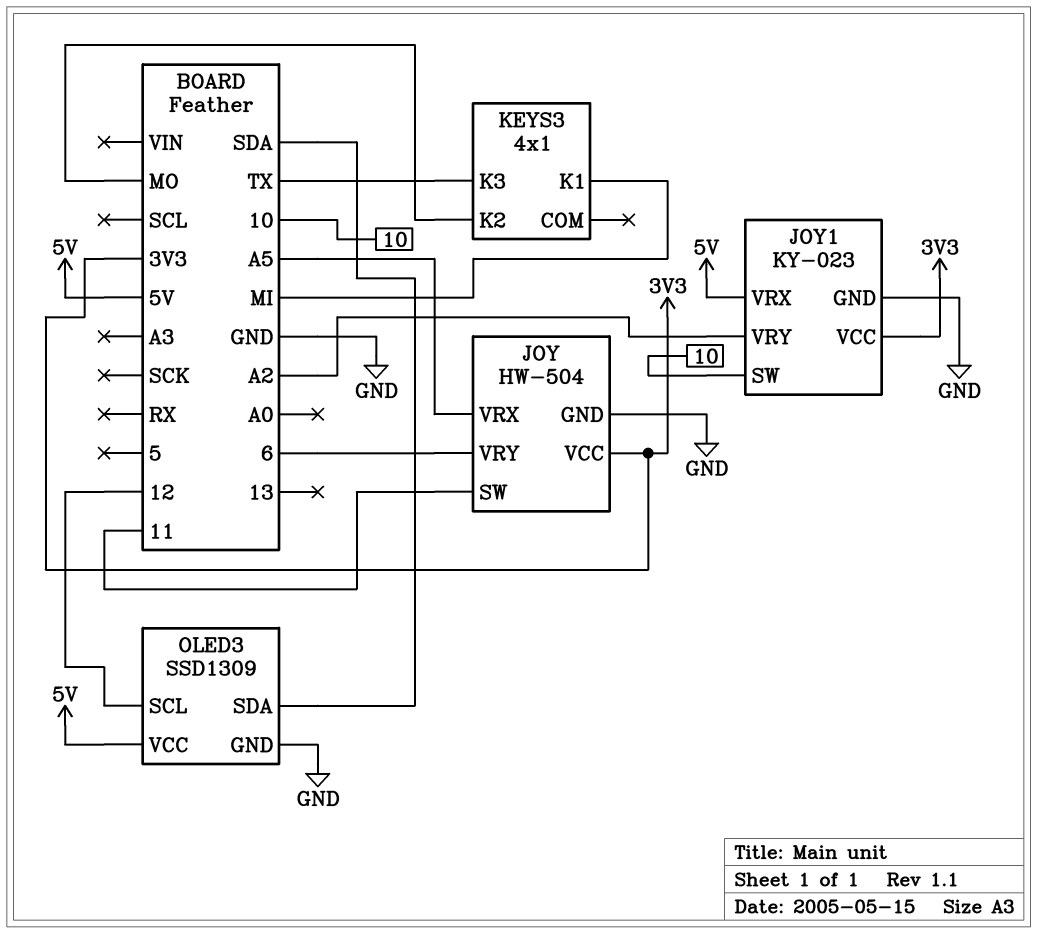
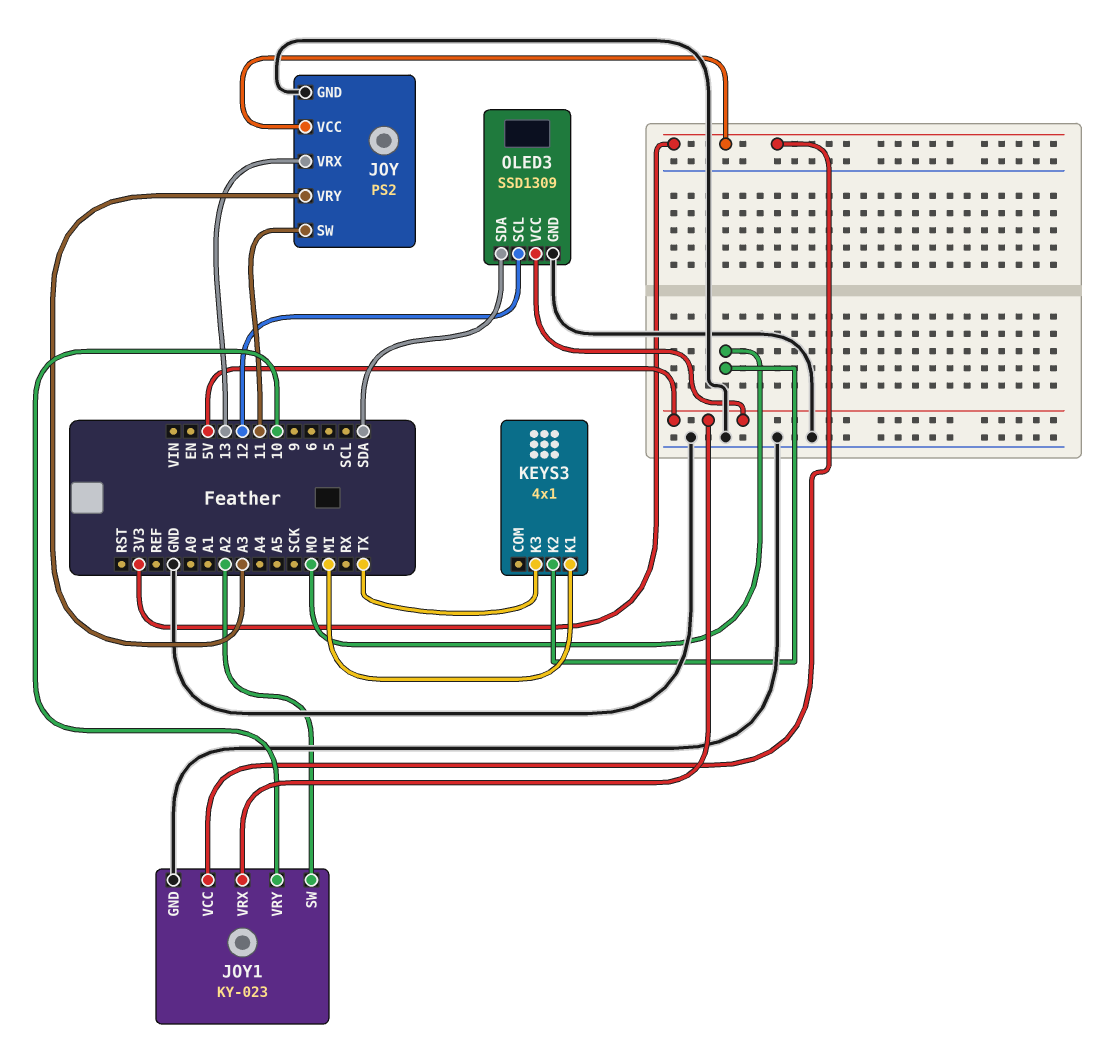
JOY: HW-504 -> PS2
JOY pin VRX: A5 -> 13
JOY pin VRY: 6 -> A3
JOY1 pin SW: 10 -> A2
JOY1 pin VRY: A2 -> 10

